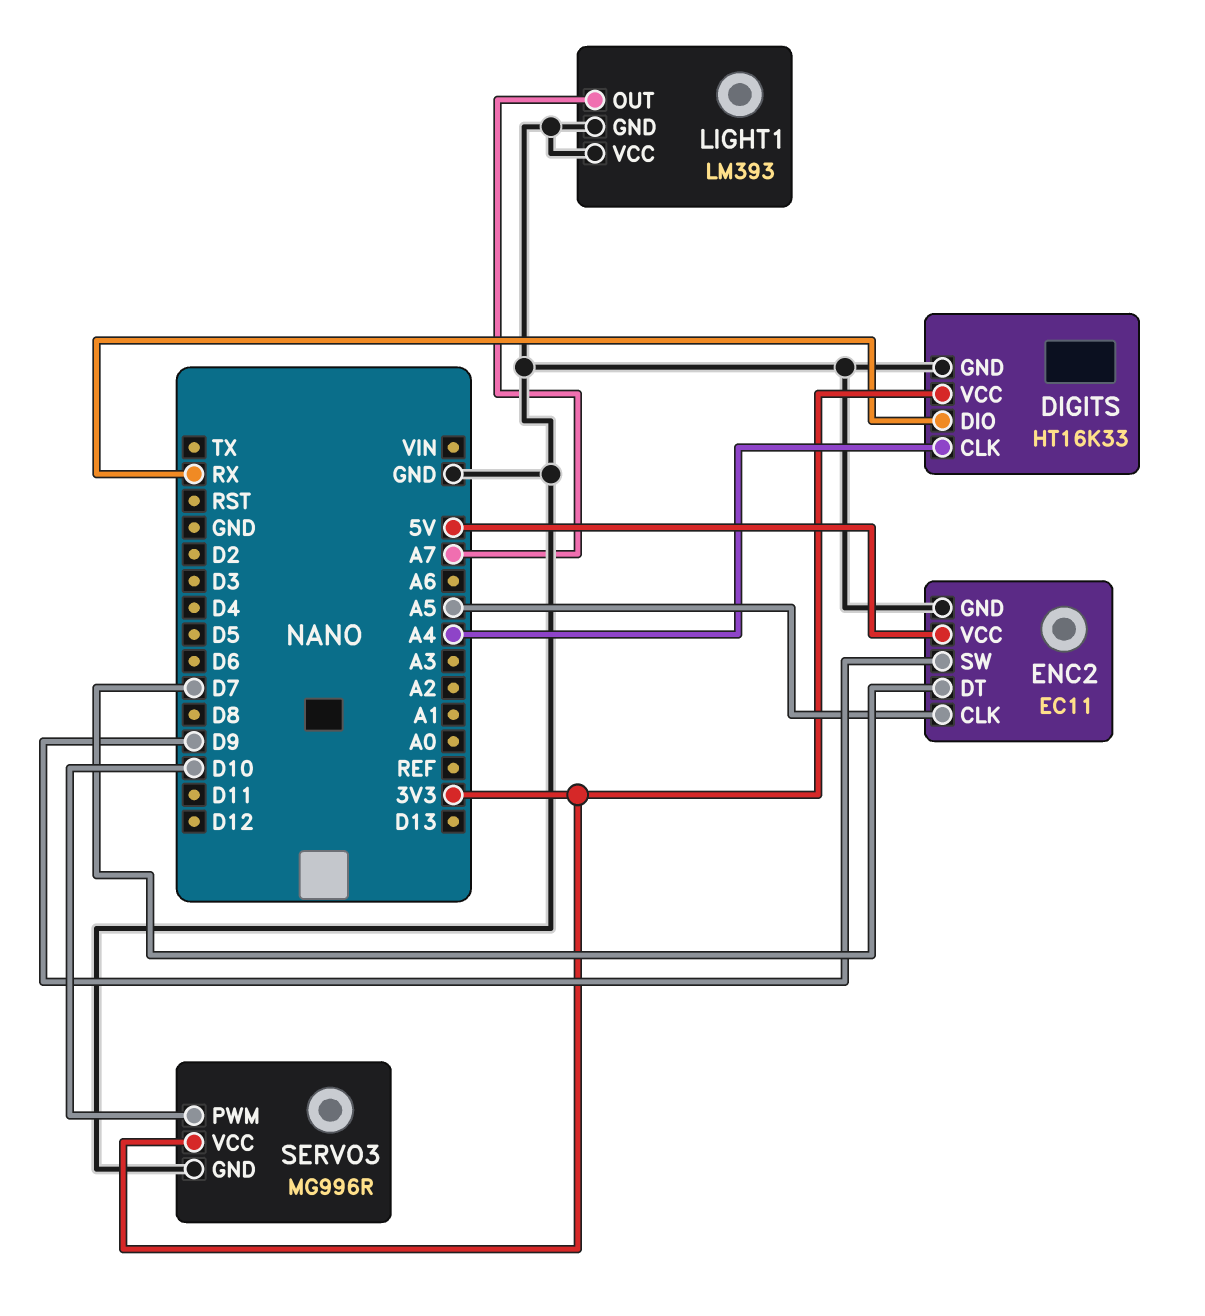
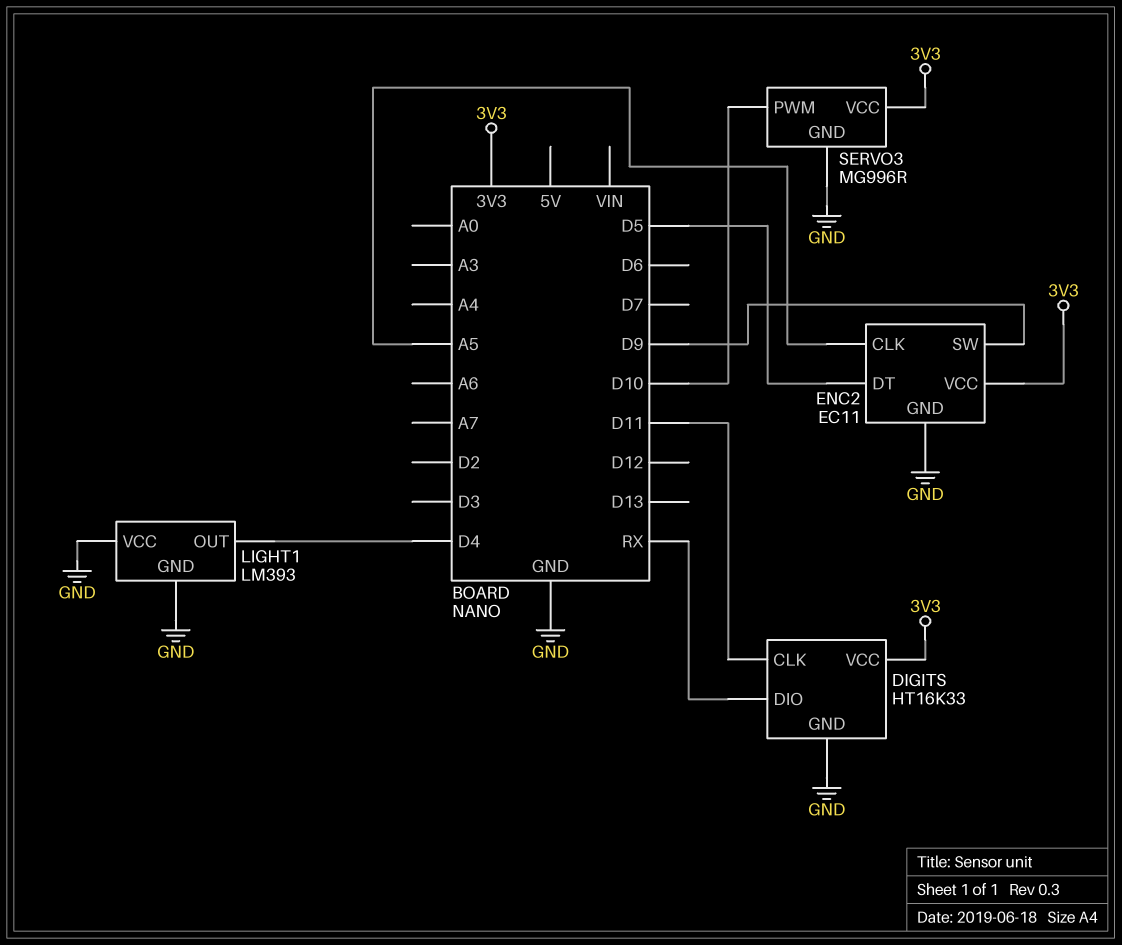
DIGITS pin CLK: A4 -> D11
ENC2 pin DT: D7 -> D5
ENC2 pin VCC: 5V -> 3V3
LIGHT1 pin OUT: A7 -> D4

